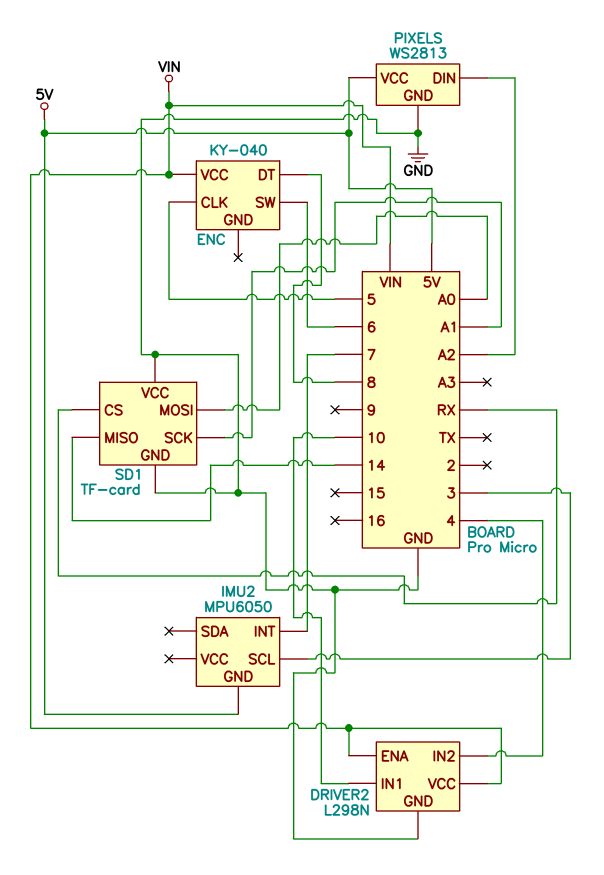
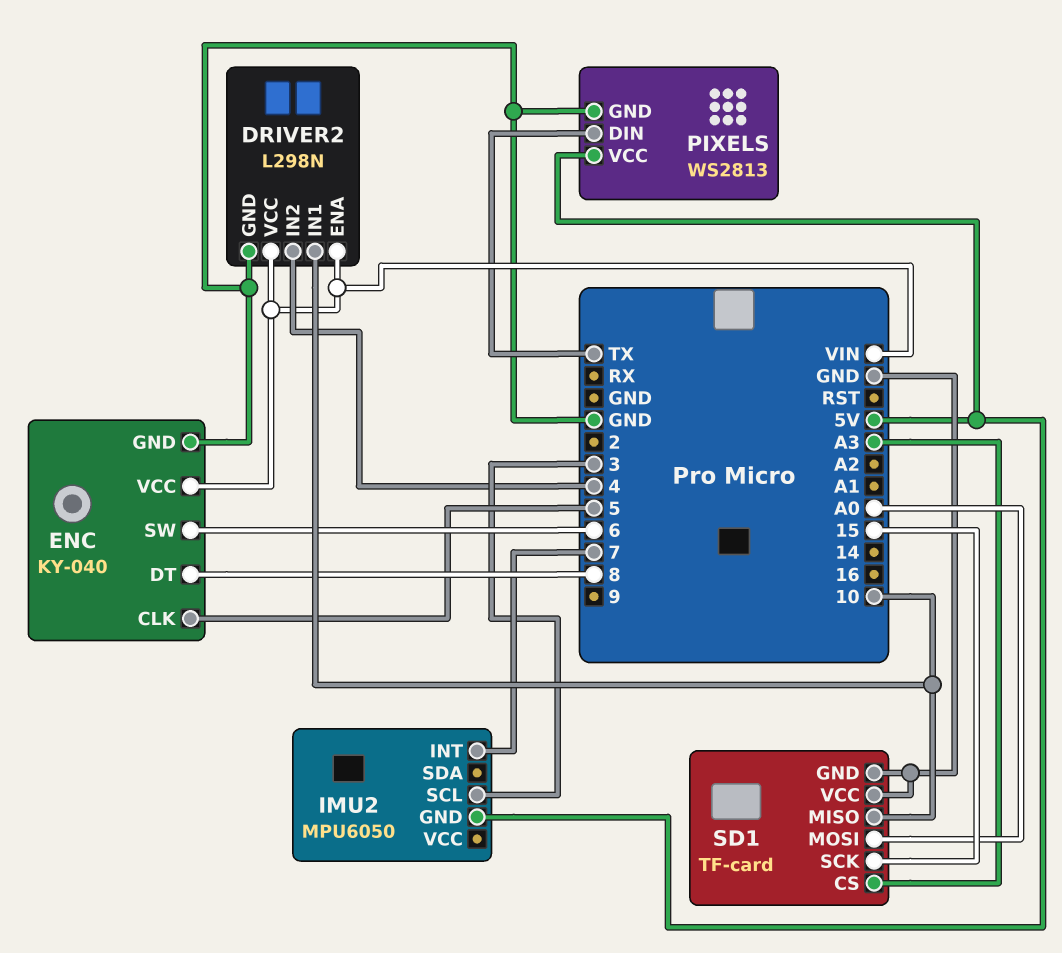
ENC pin GND: none -> GND
PIXELS pin DIN: A2 -> TX
SD1 pin CS: RX -> A3
SD1 pin MISO: 14 -> 10
SD1 pin SCK: A1 -> 15

